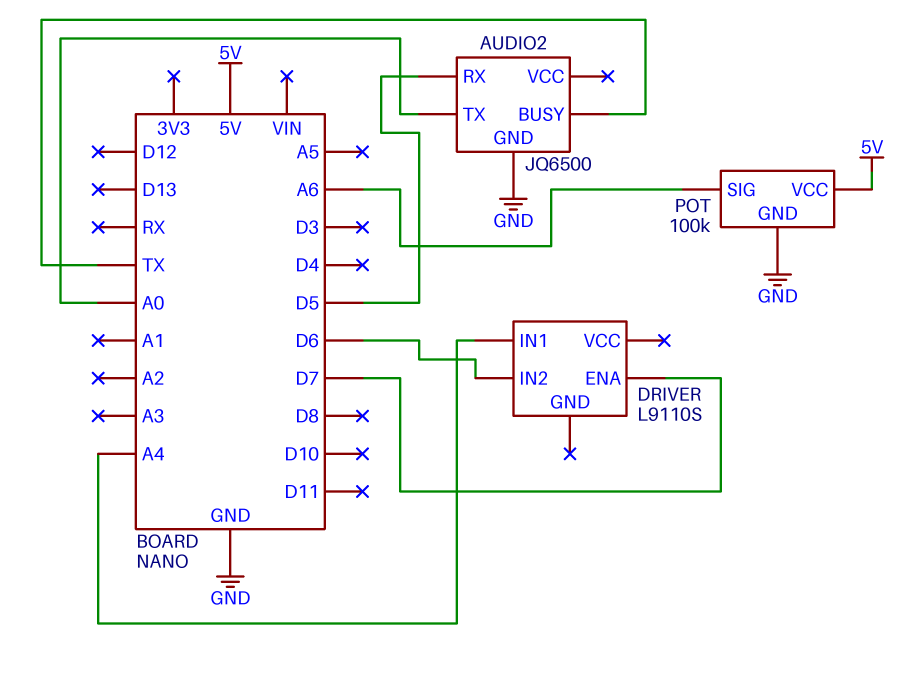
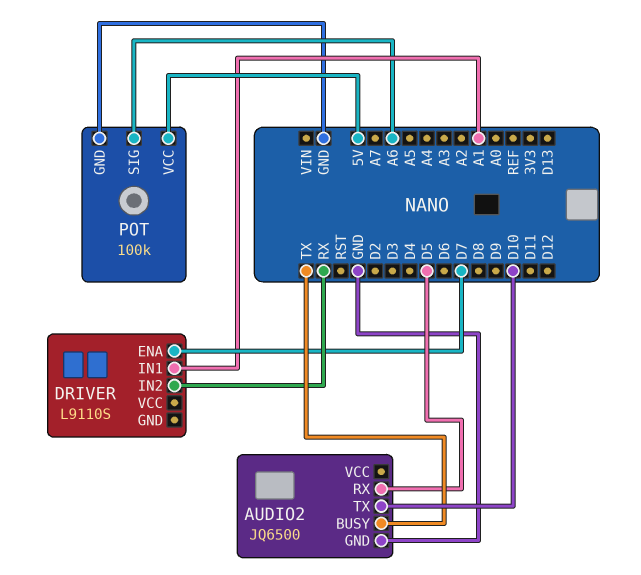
AUDIO2 pin TX: A0 -> D10
DRIVER pin IN1: A4 -> A1
DRIVER pin IN2: D6 -> RX

